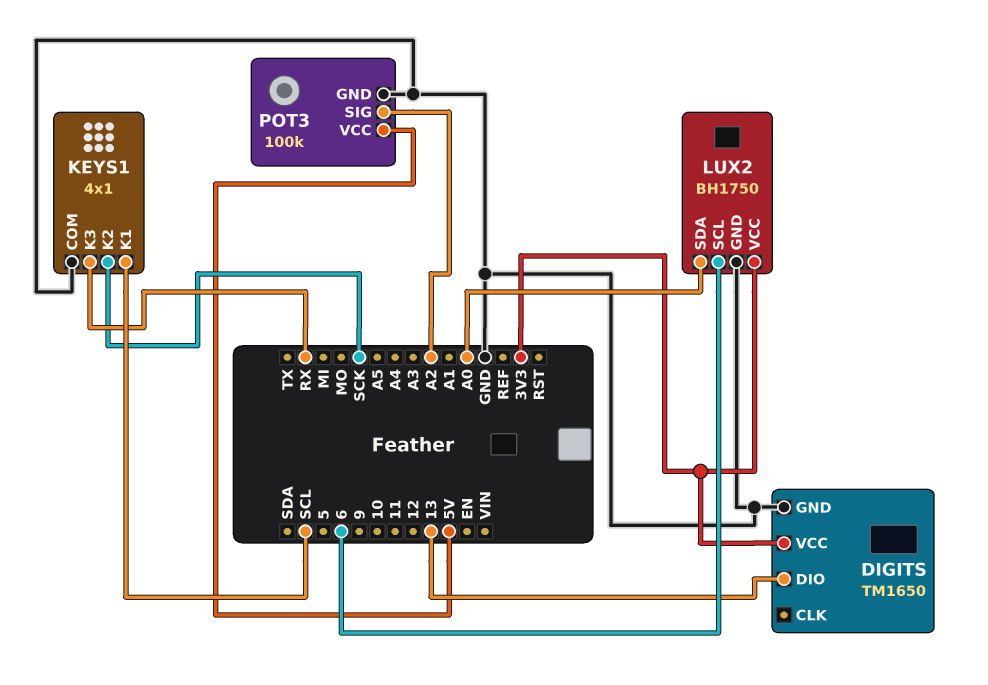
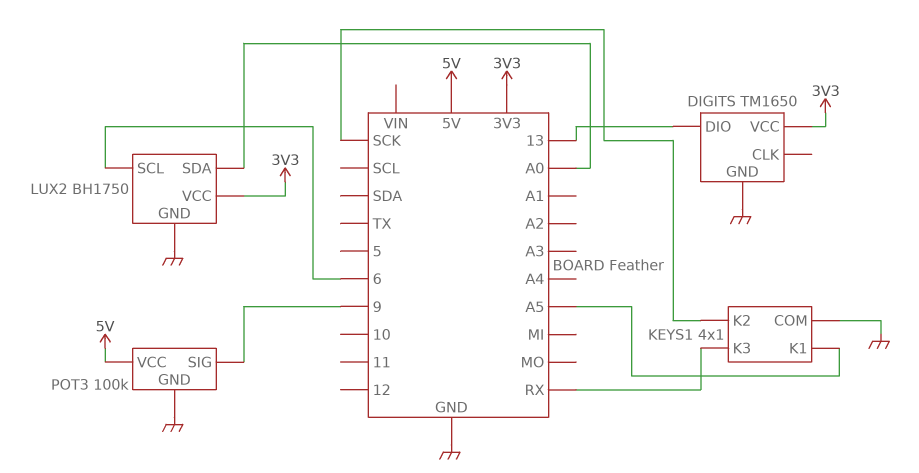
KEYS1 pin K1: SCL -> A5
POT3 pin SIG: A2 -> 9

